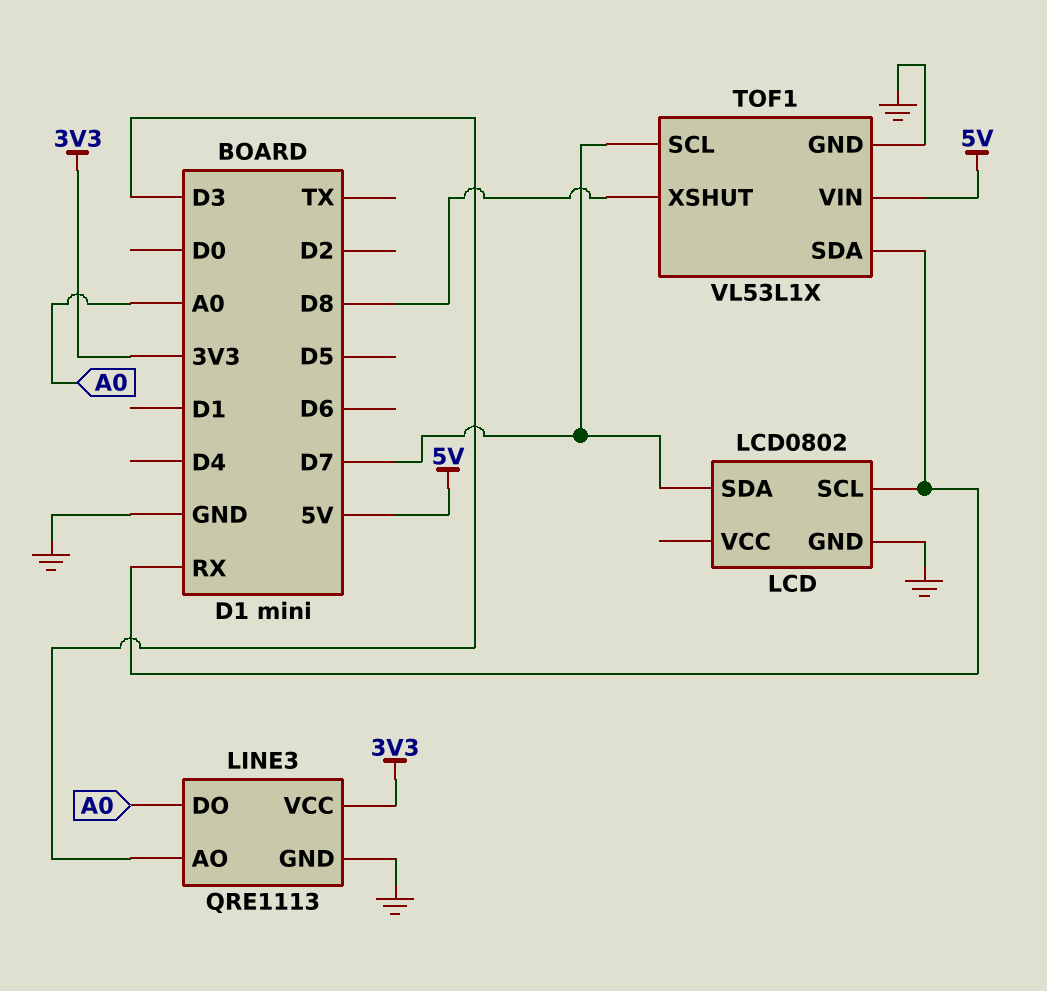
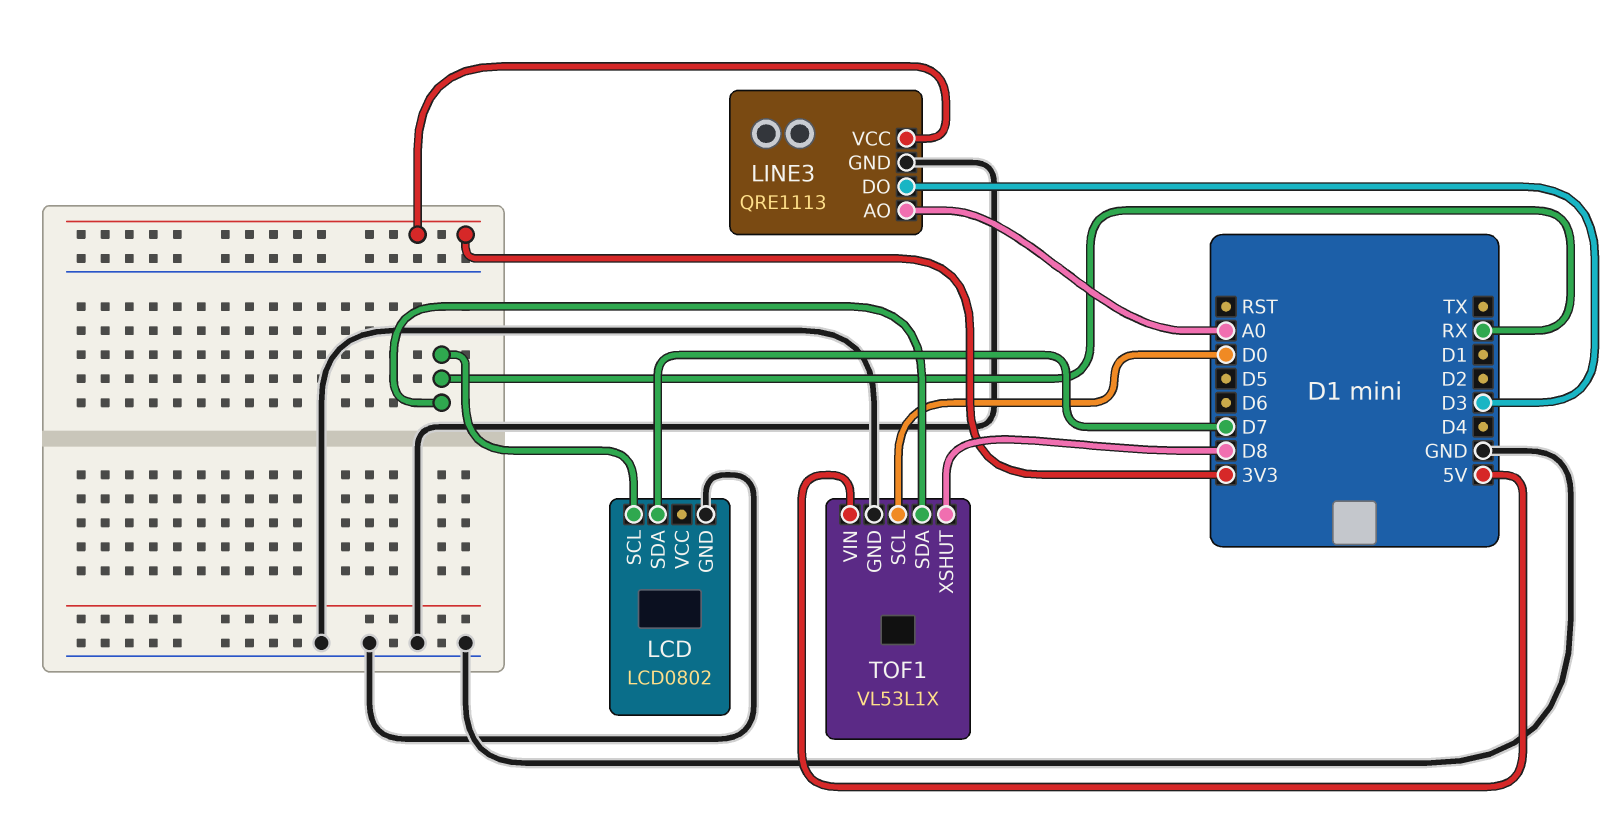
LINE3 pin AO: D3 -> A0
LINE3 pin DO: A0 -> D3
TOF1 pin SCL: D7 -> D0

